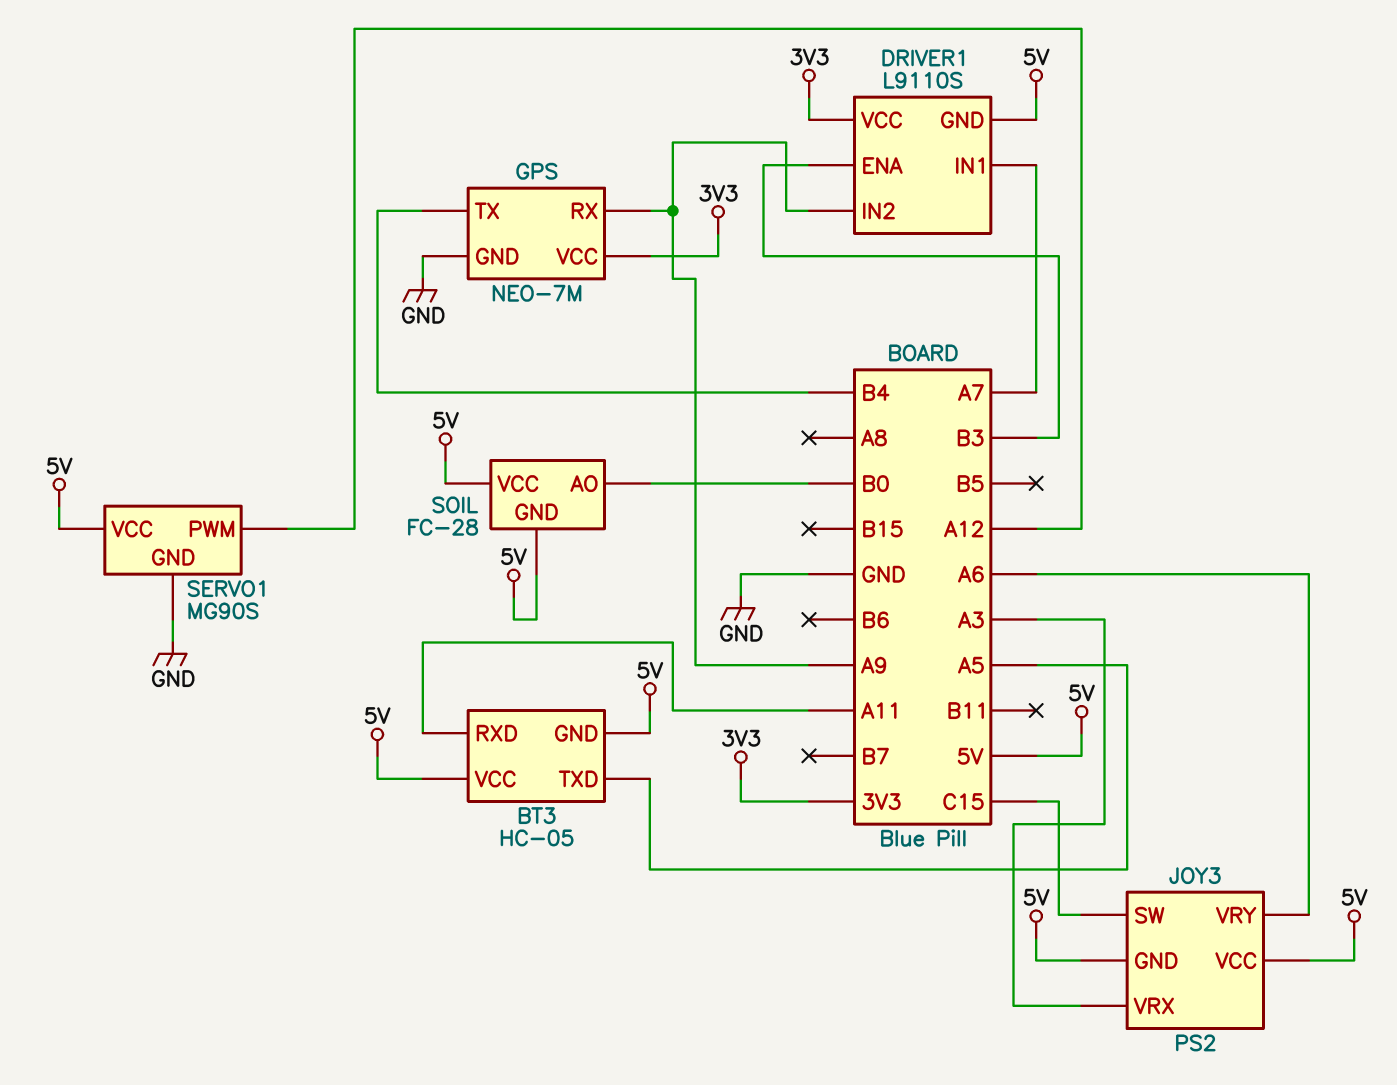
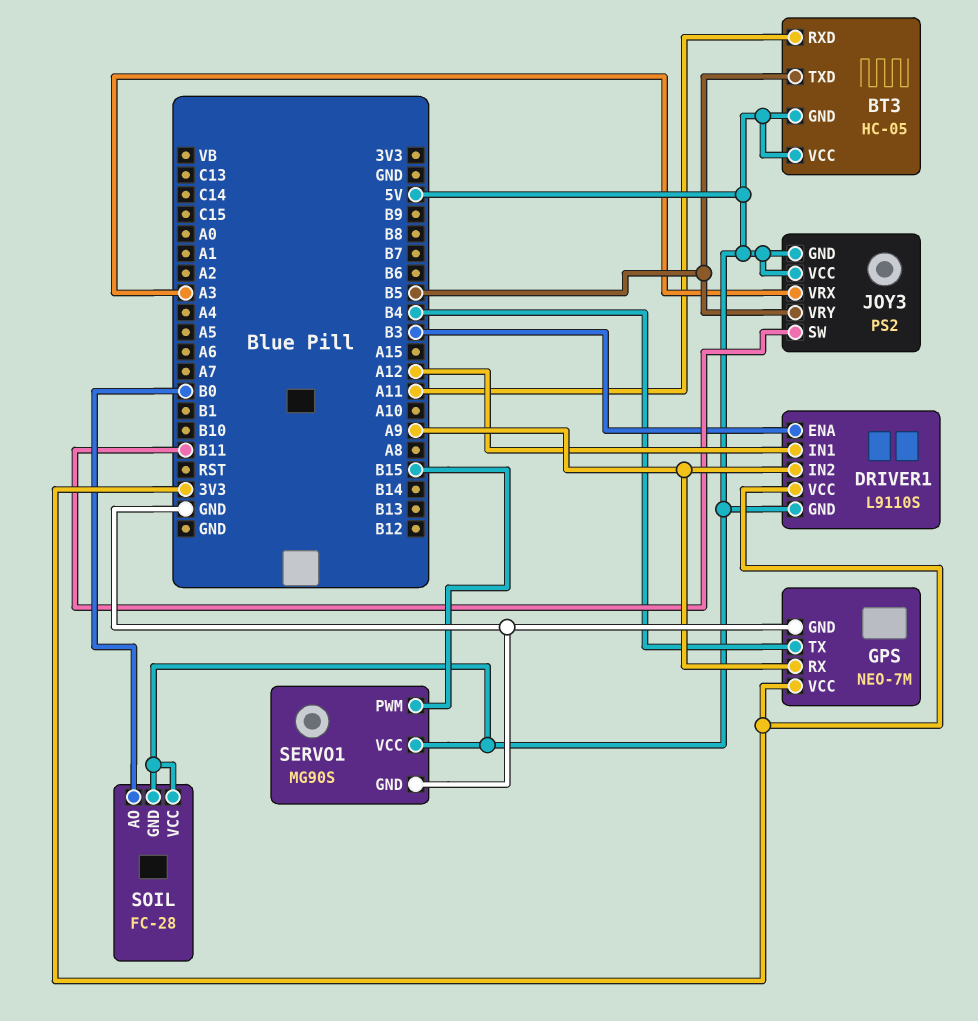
BT3 pin TXD: A5 -> B5
DRIVER1 pin IN1: A7 -> A12
JOY3 pin SW: C15 -> B11
JOY3 pin VRY: A6 -> B5
SERVO1 pin PWM: A12 -> B15

